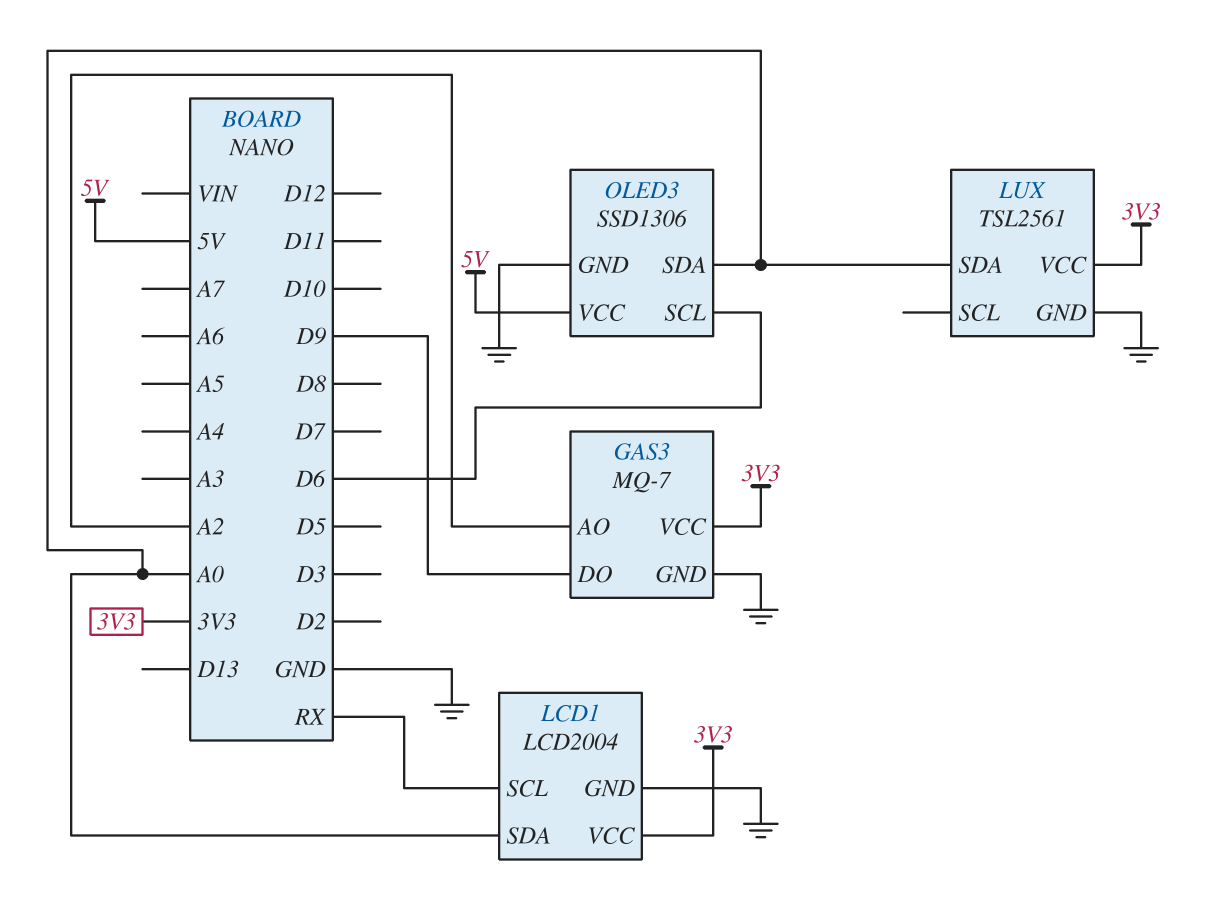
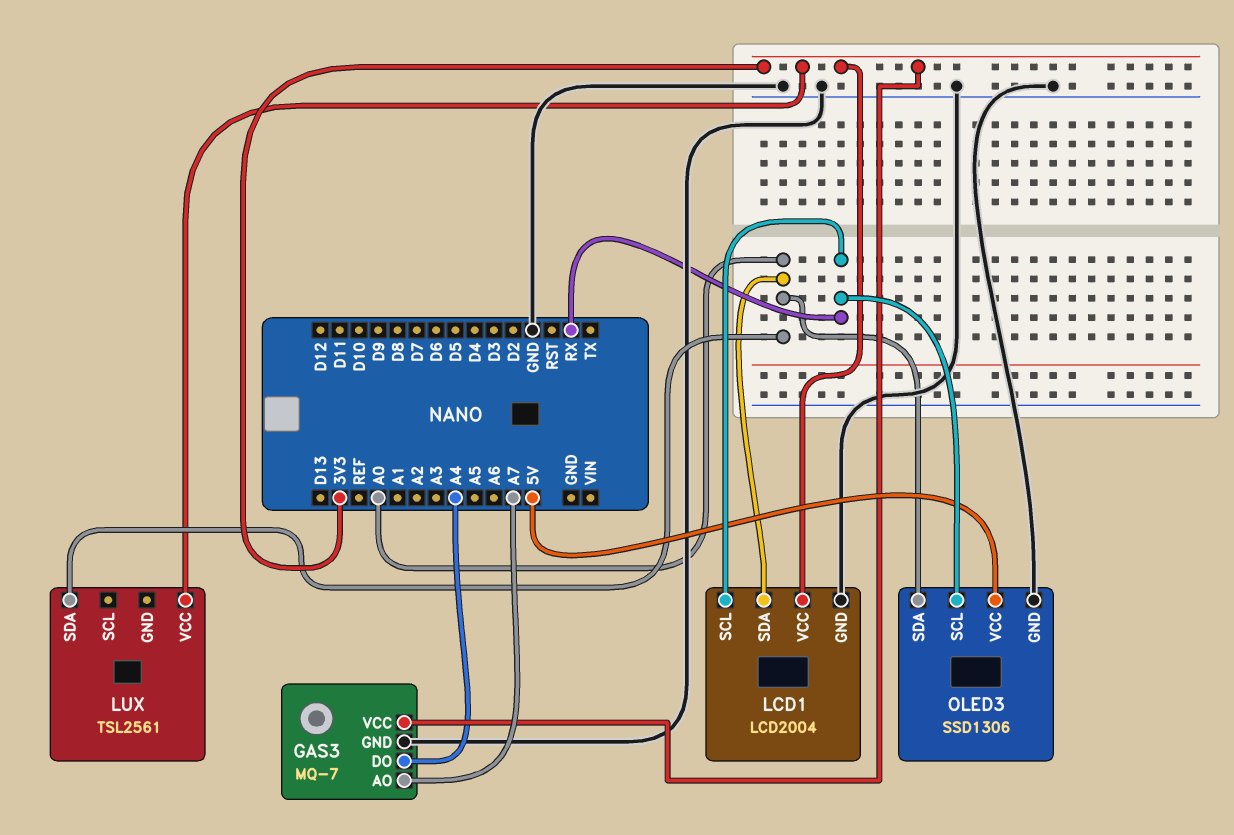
GAS3 pin AO: A2 -> A7
GAS3 pin DO: D9 -> A4
LUX pin GND: GND -> none
OLED3 pin SCL: D6 -> RX

